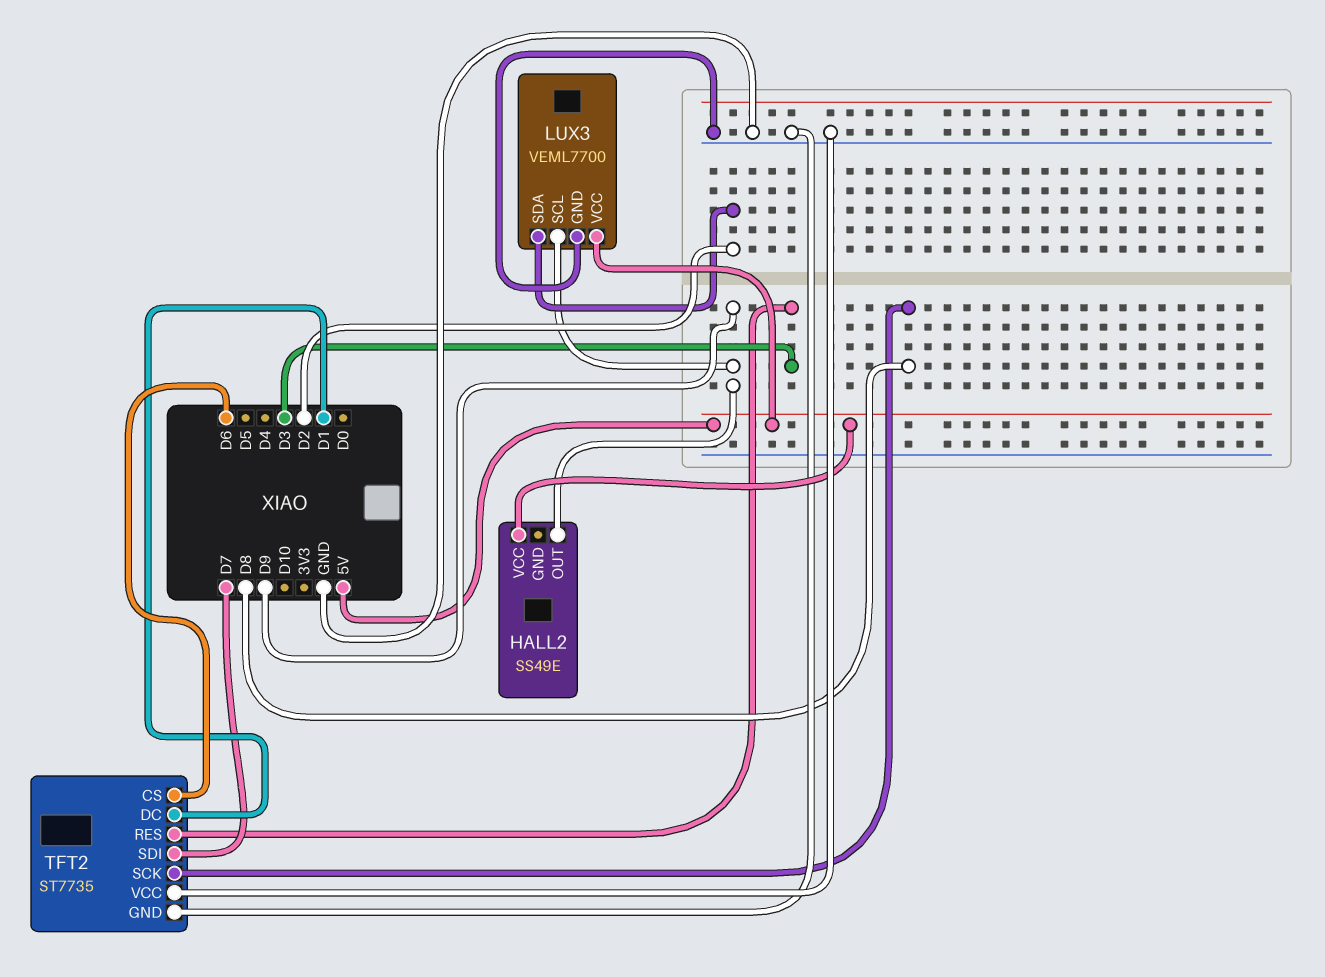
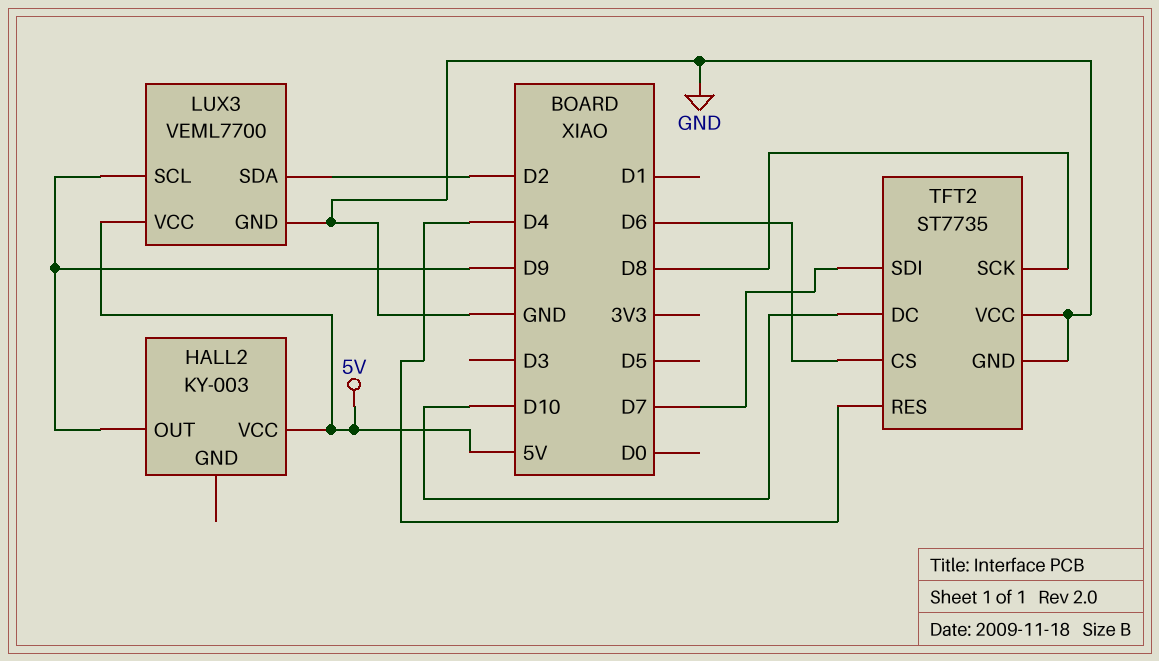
HALL2: SS49E -> KY-003
TFT2 pin DC: D1 -> D10
TFT2 pin RES: D3 -> D4

